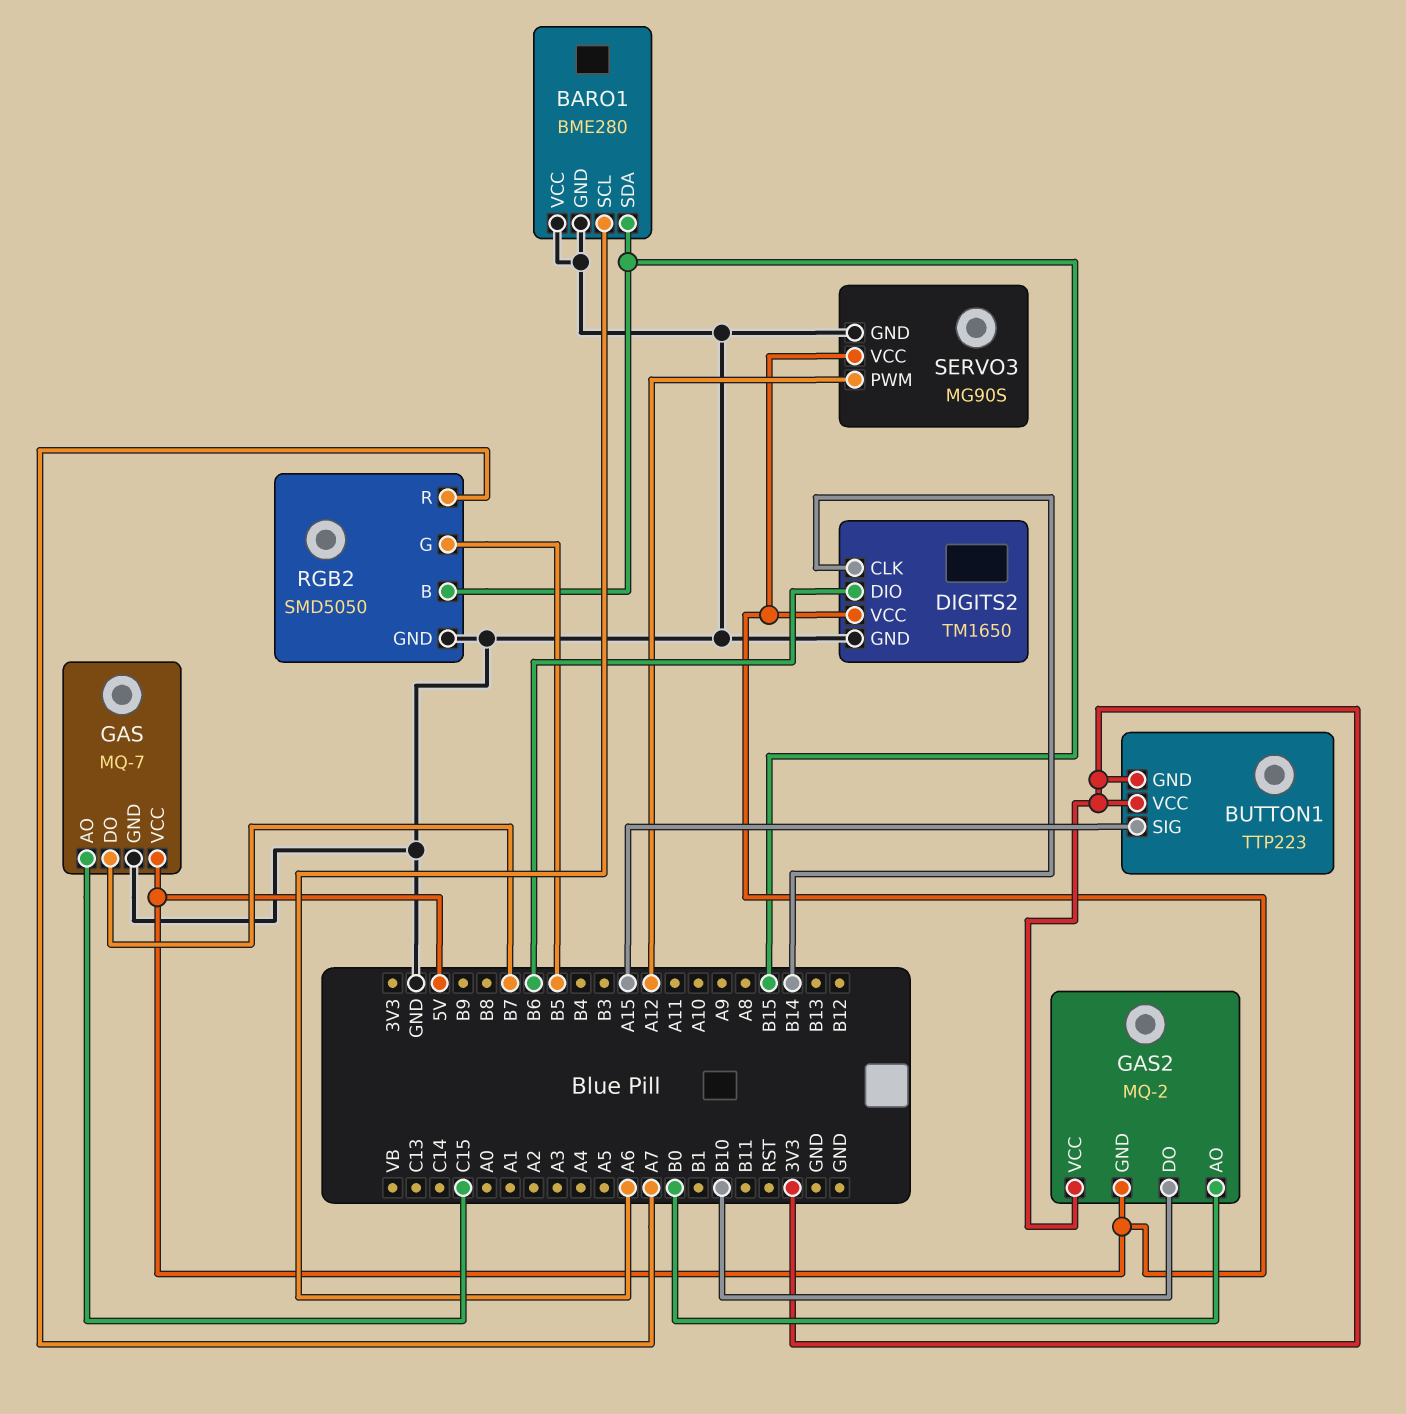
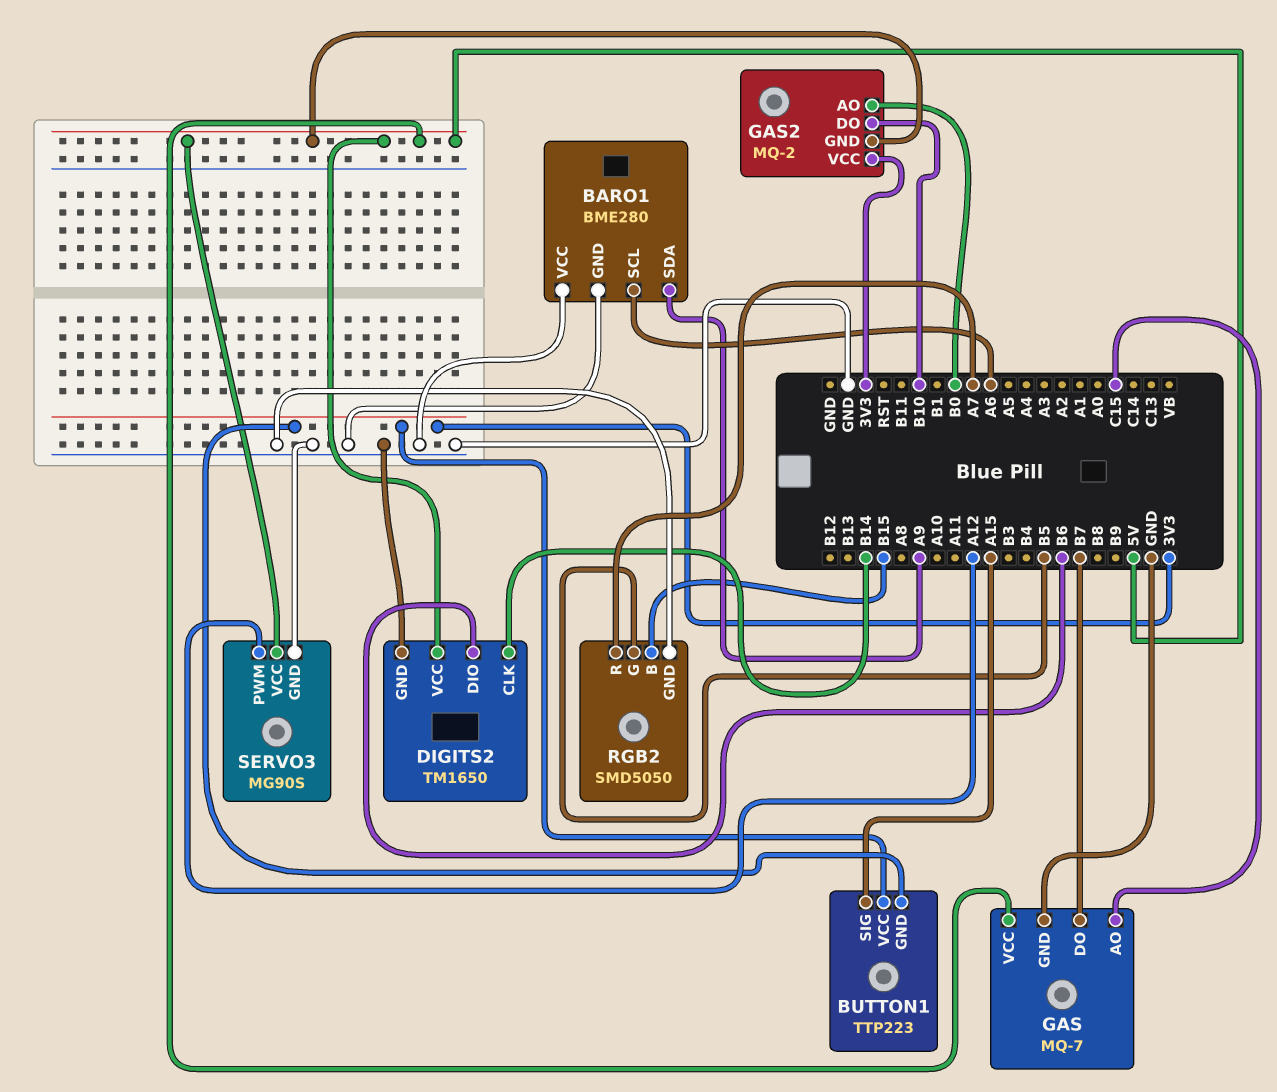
BARO1 pin SDA: B15 -> A9

